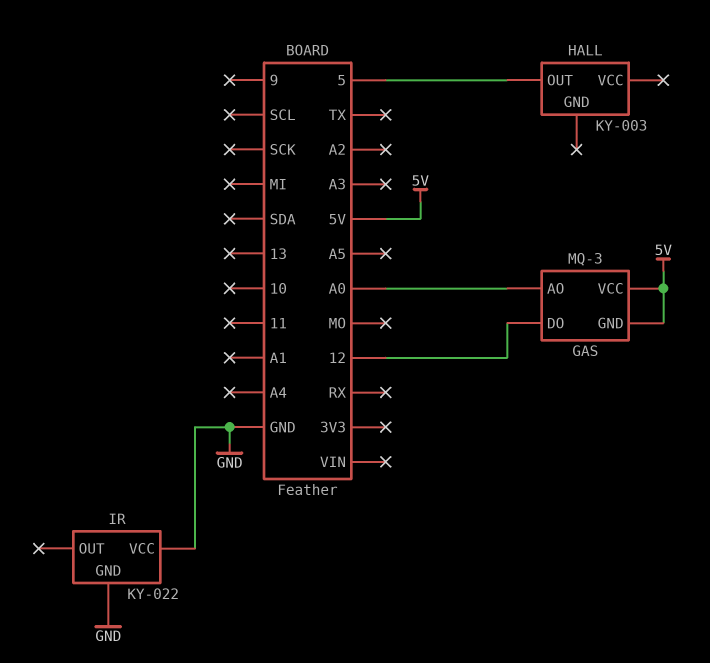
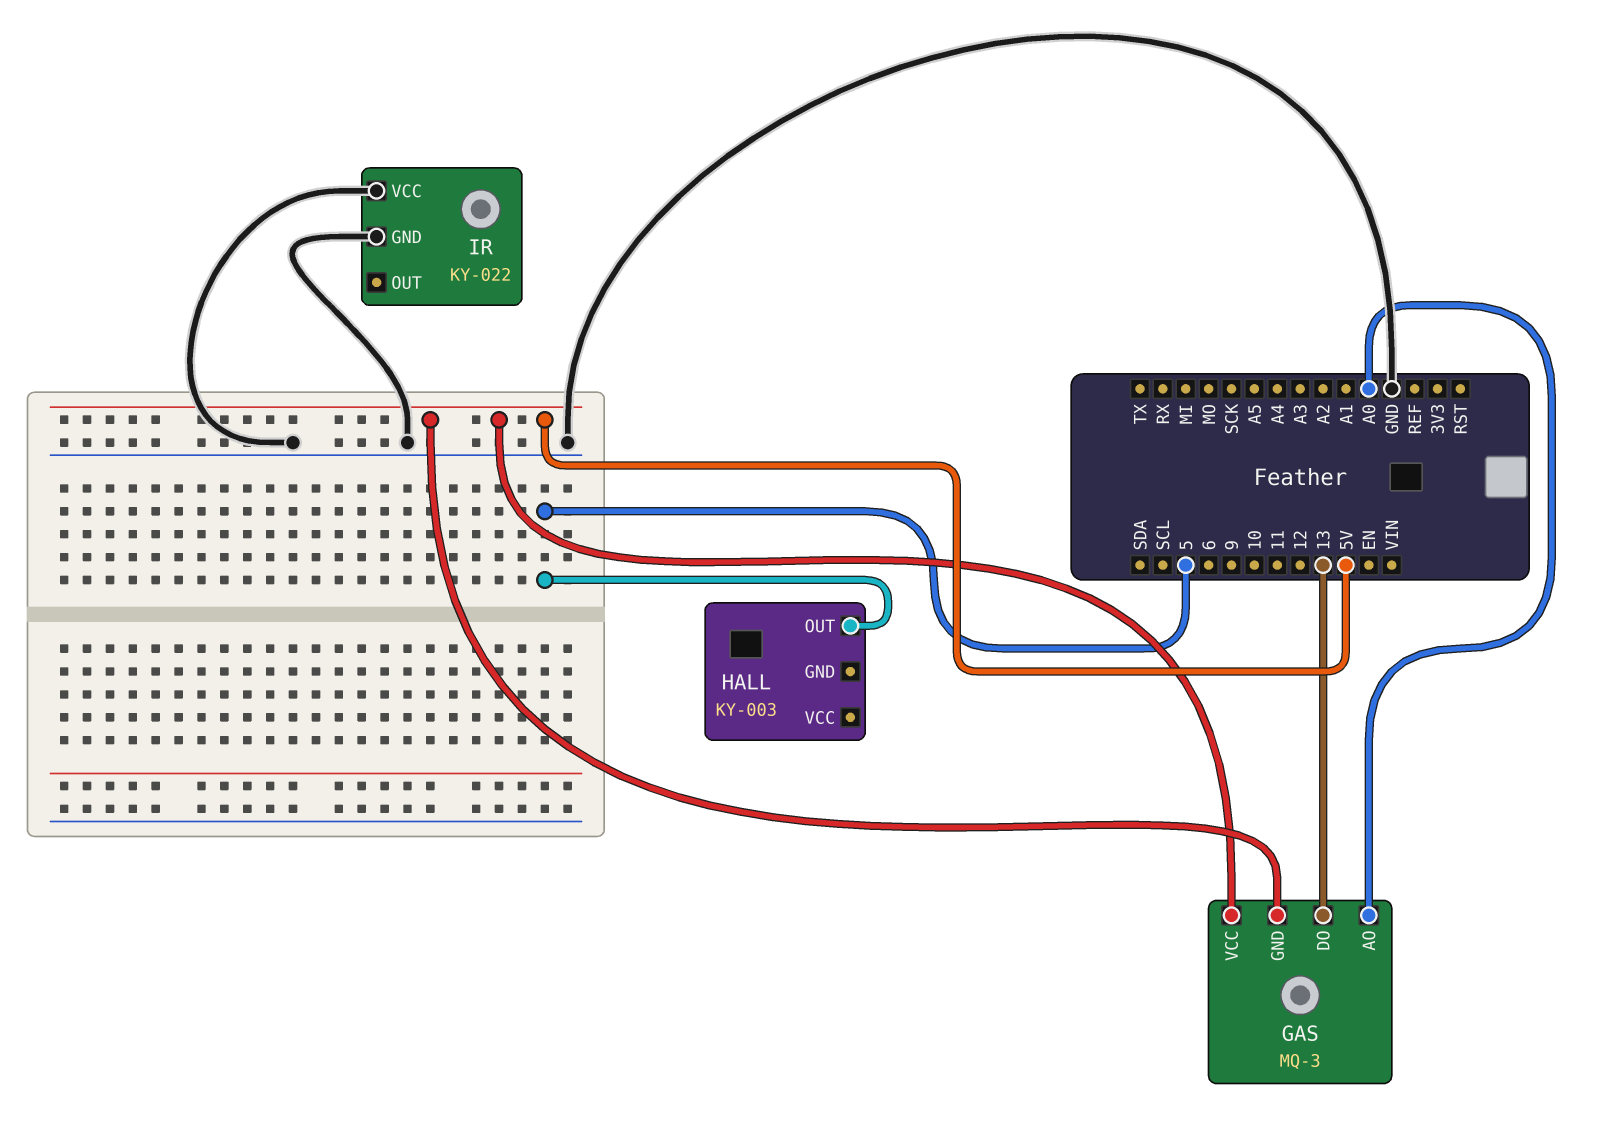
GAS pin DO: 12 -> 13

